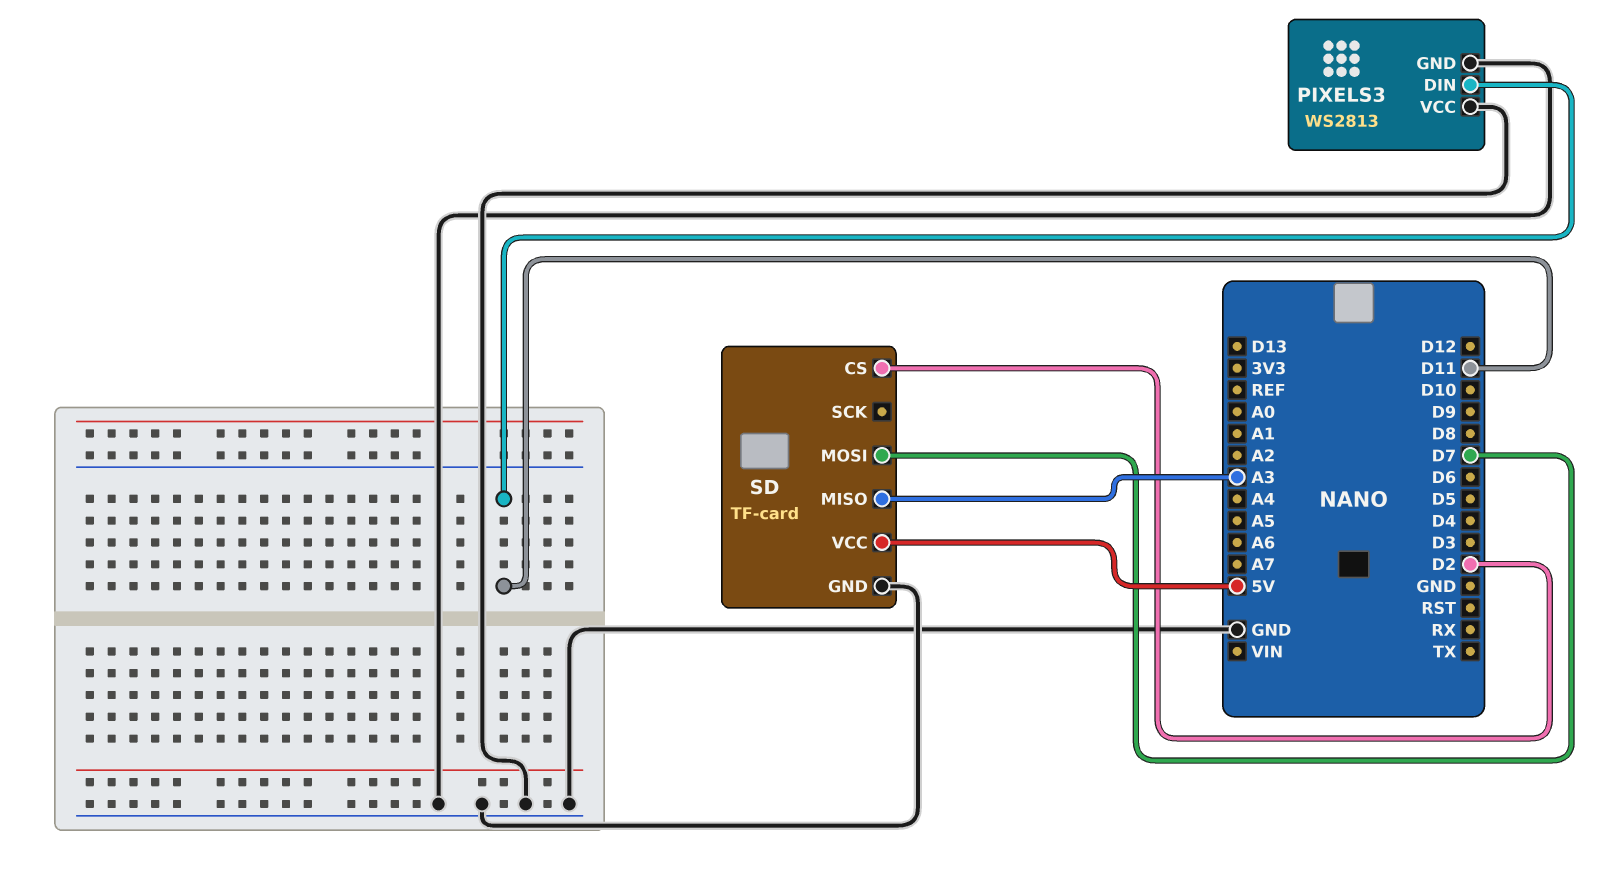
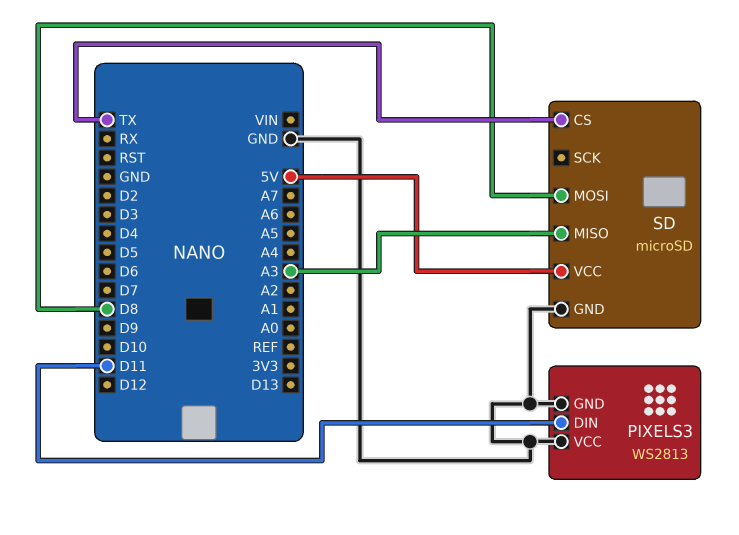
SD: TF-card -> microSD
SD pin CS: D2 -> TX
SD pin MOSI: D7 -> D8

